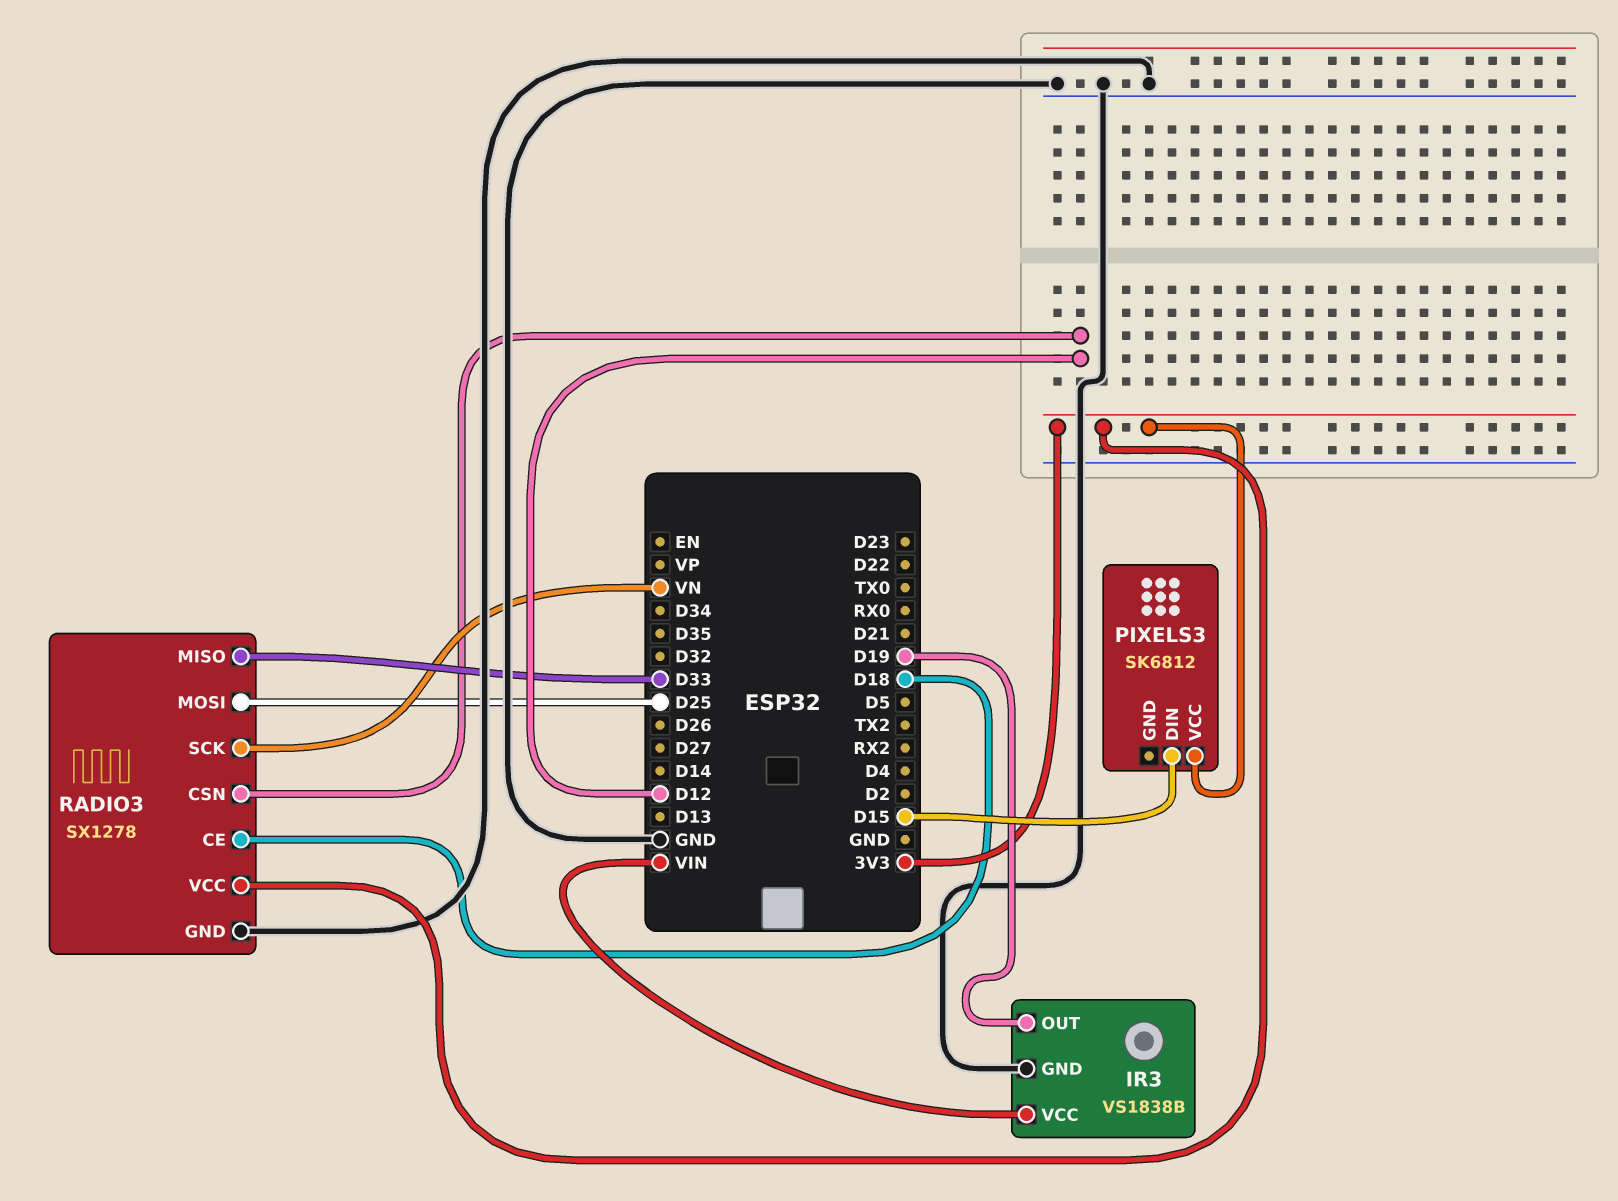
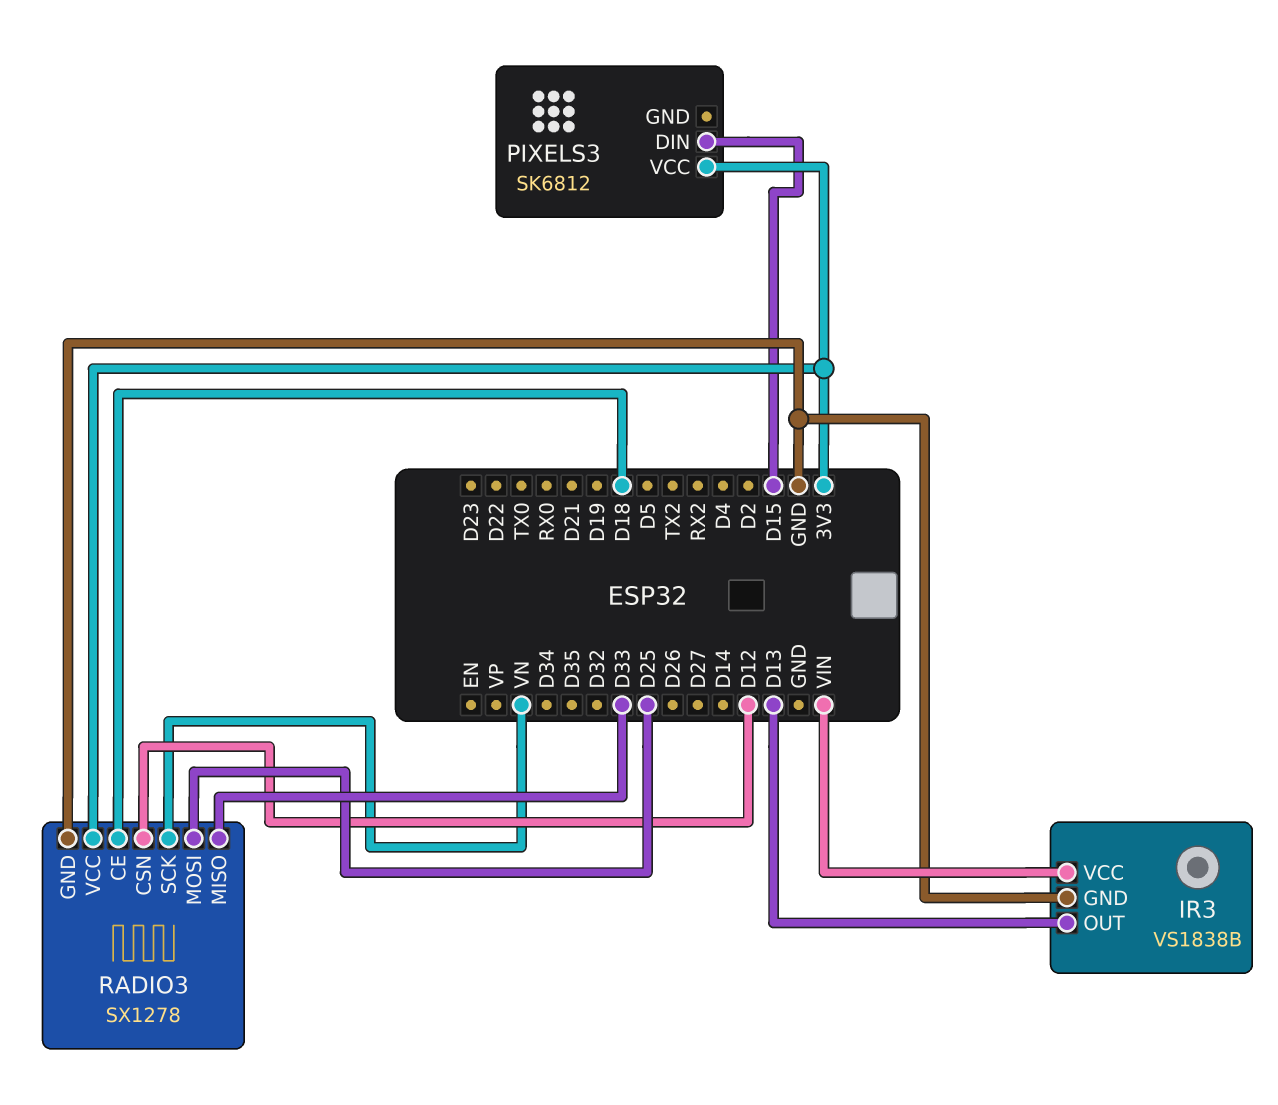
IR3 pin OUT: D19 -> D13

